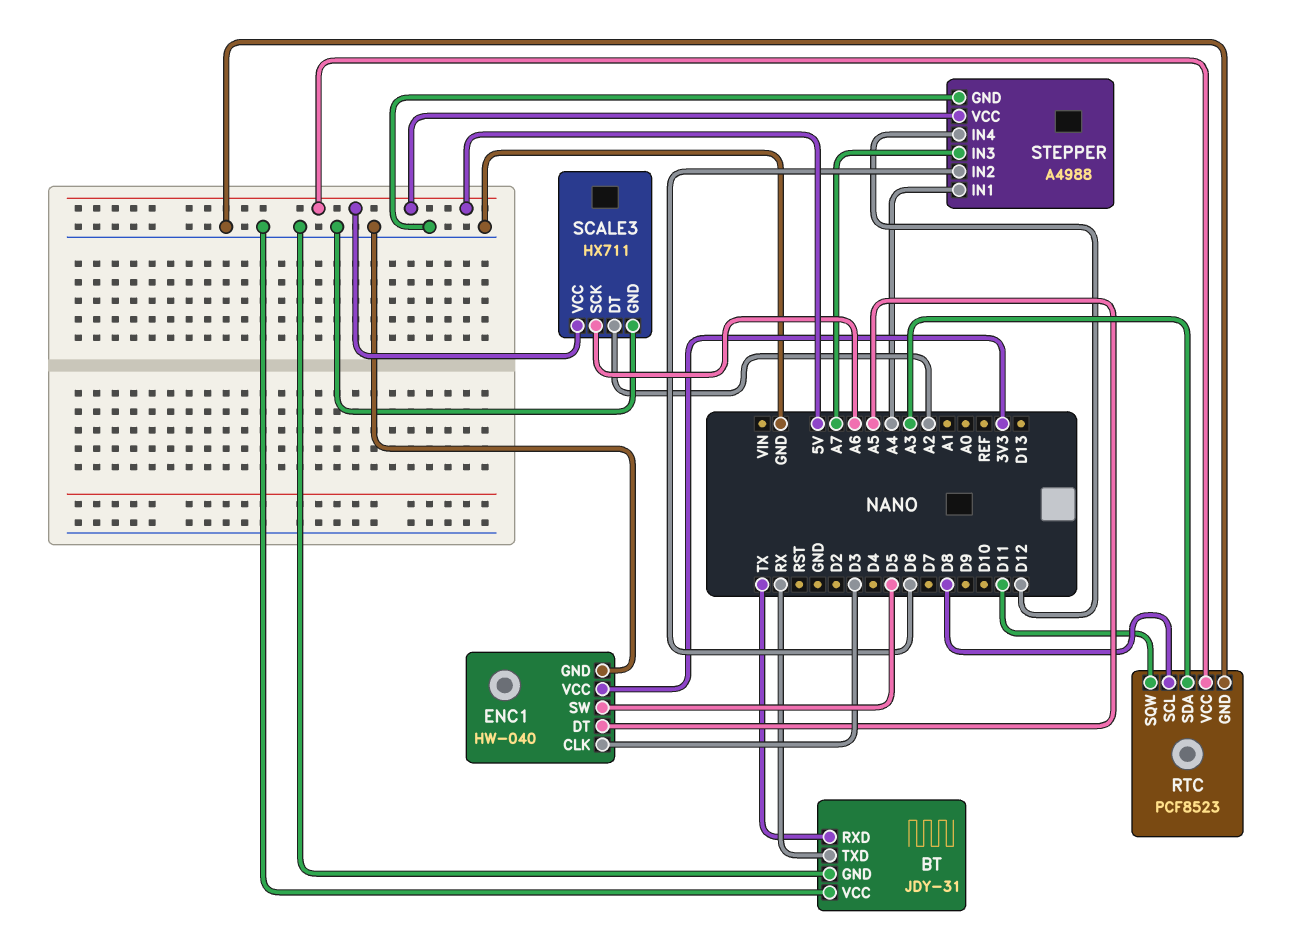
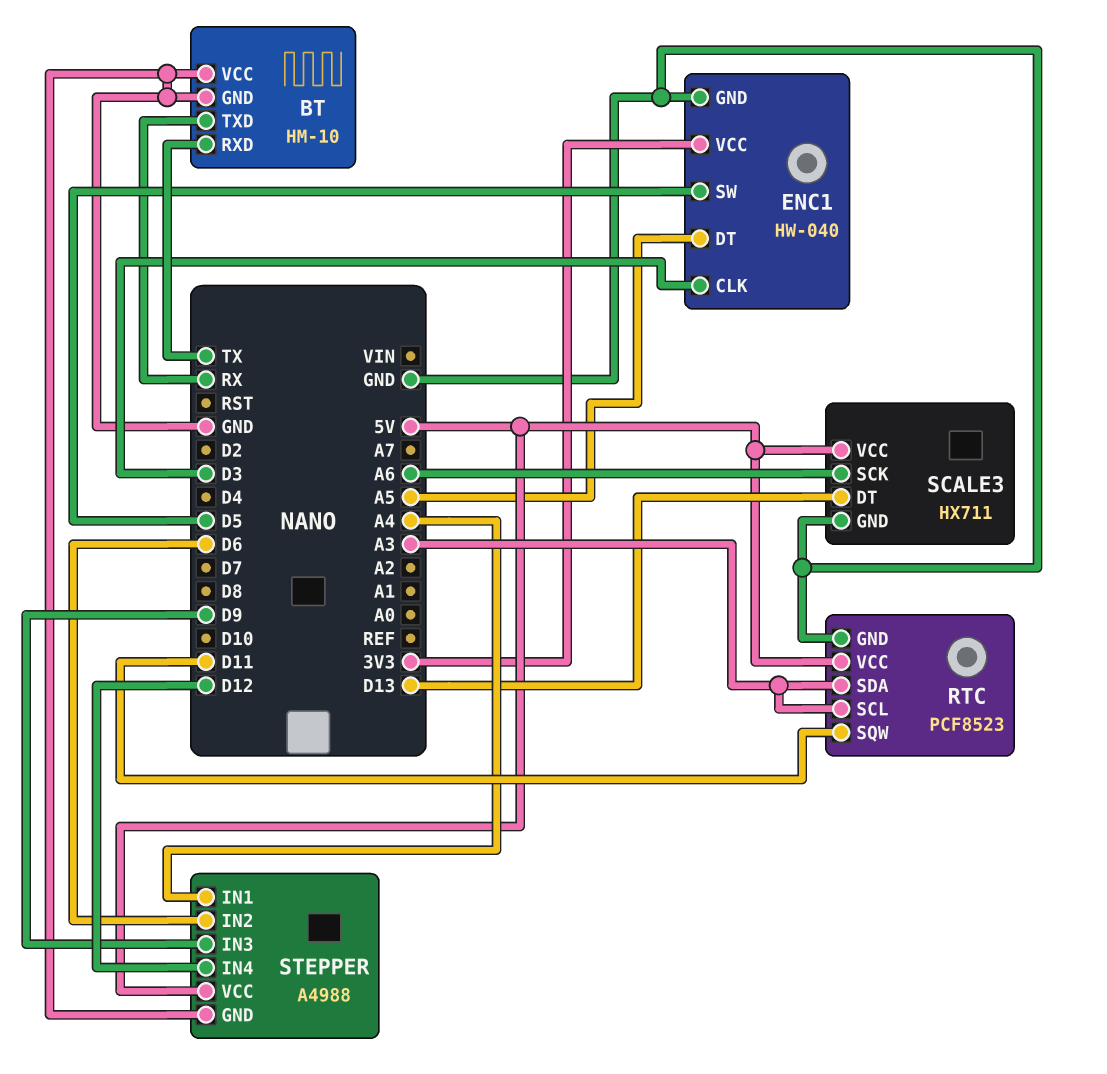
BT: JDY-31 -> HM-10
RTC pin SCL: D8 -> A3
SCALE3 pin DT: A2 -> D13
STEPPER pin IN3: A7 -> D9

